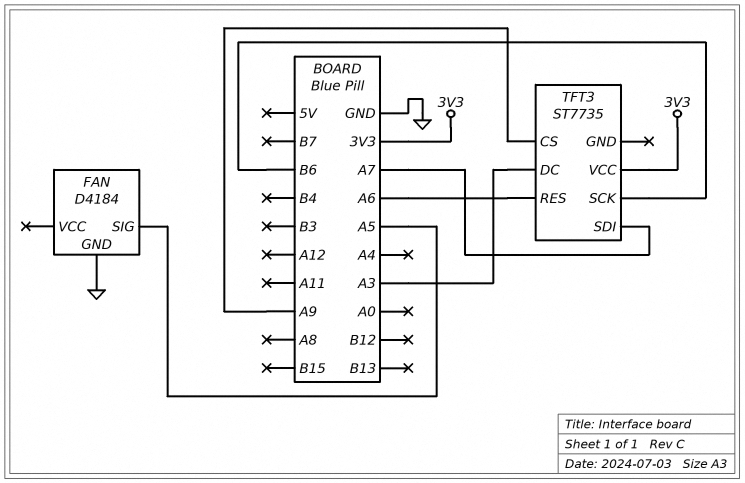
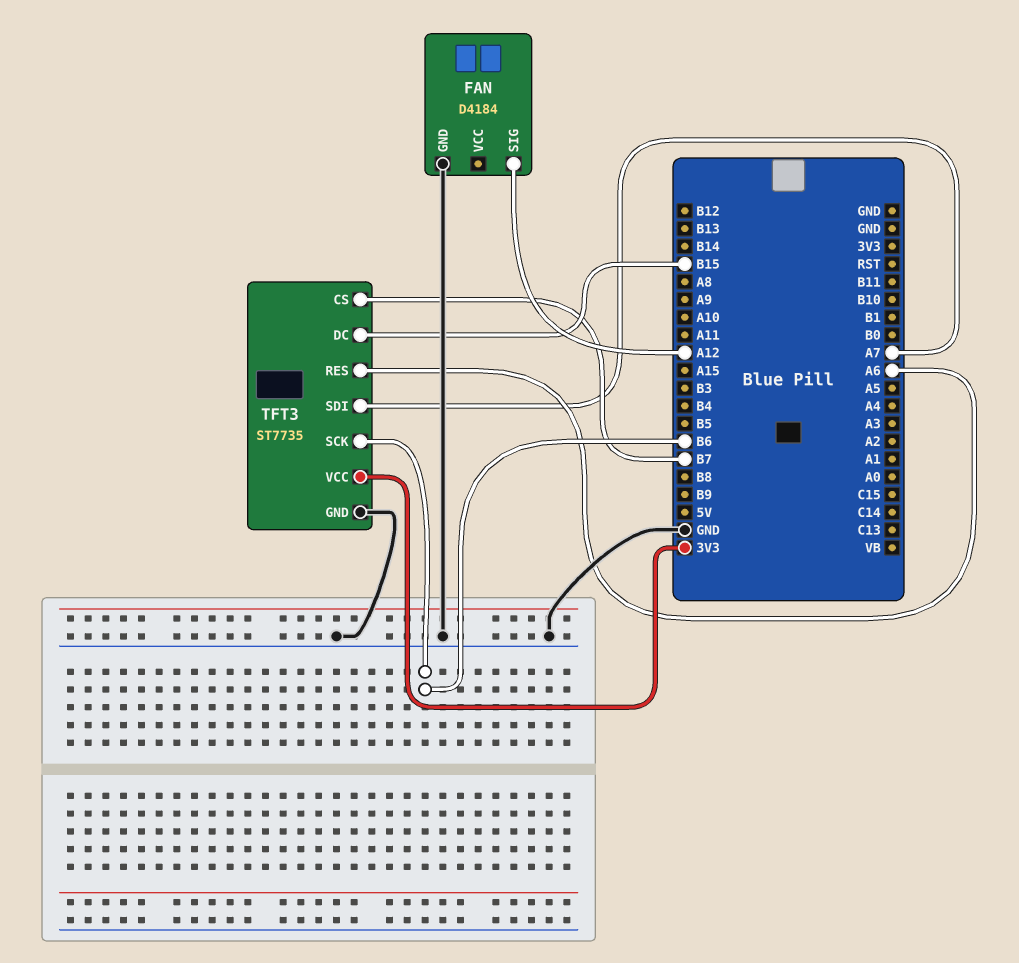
FAN pin SIG: A5 -> A12
TFT3 pin CS: A9 -> B7
TFT3 pin DC: A3 -> B15
TFT3 pin GND: none -> GND

